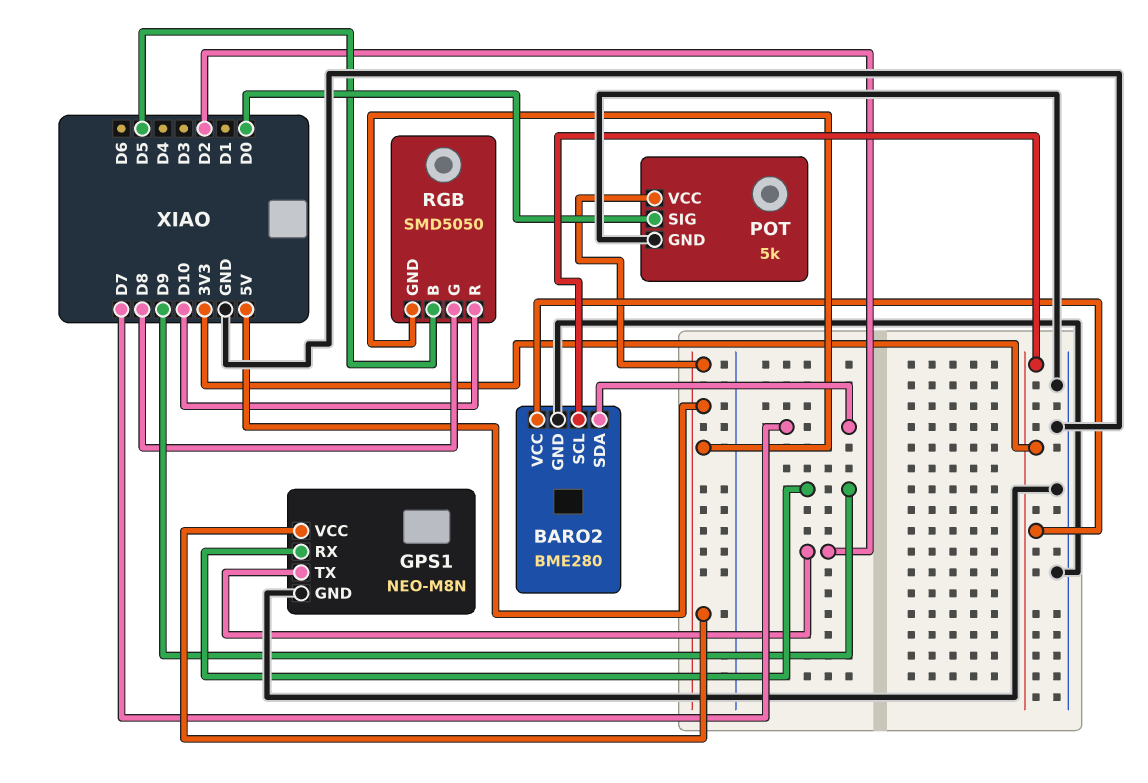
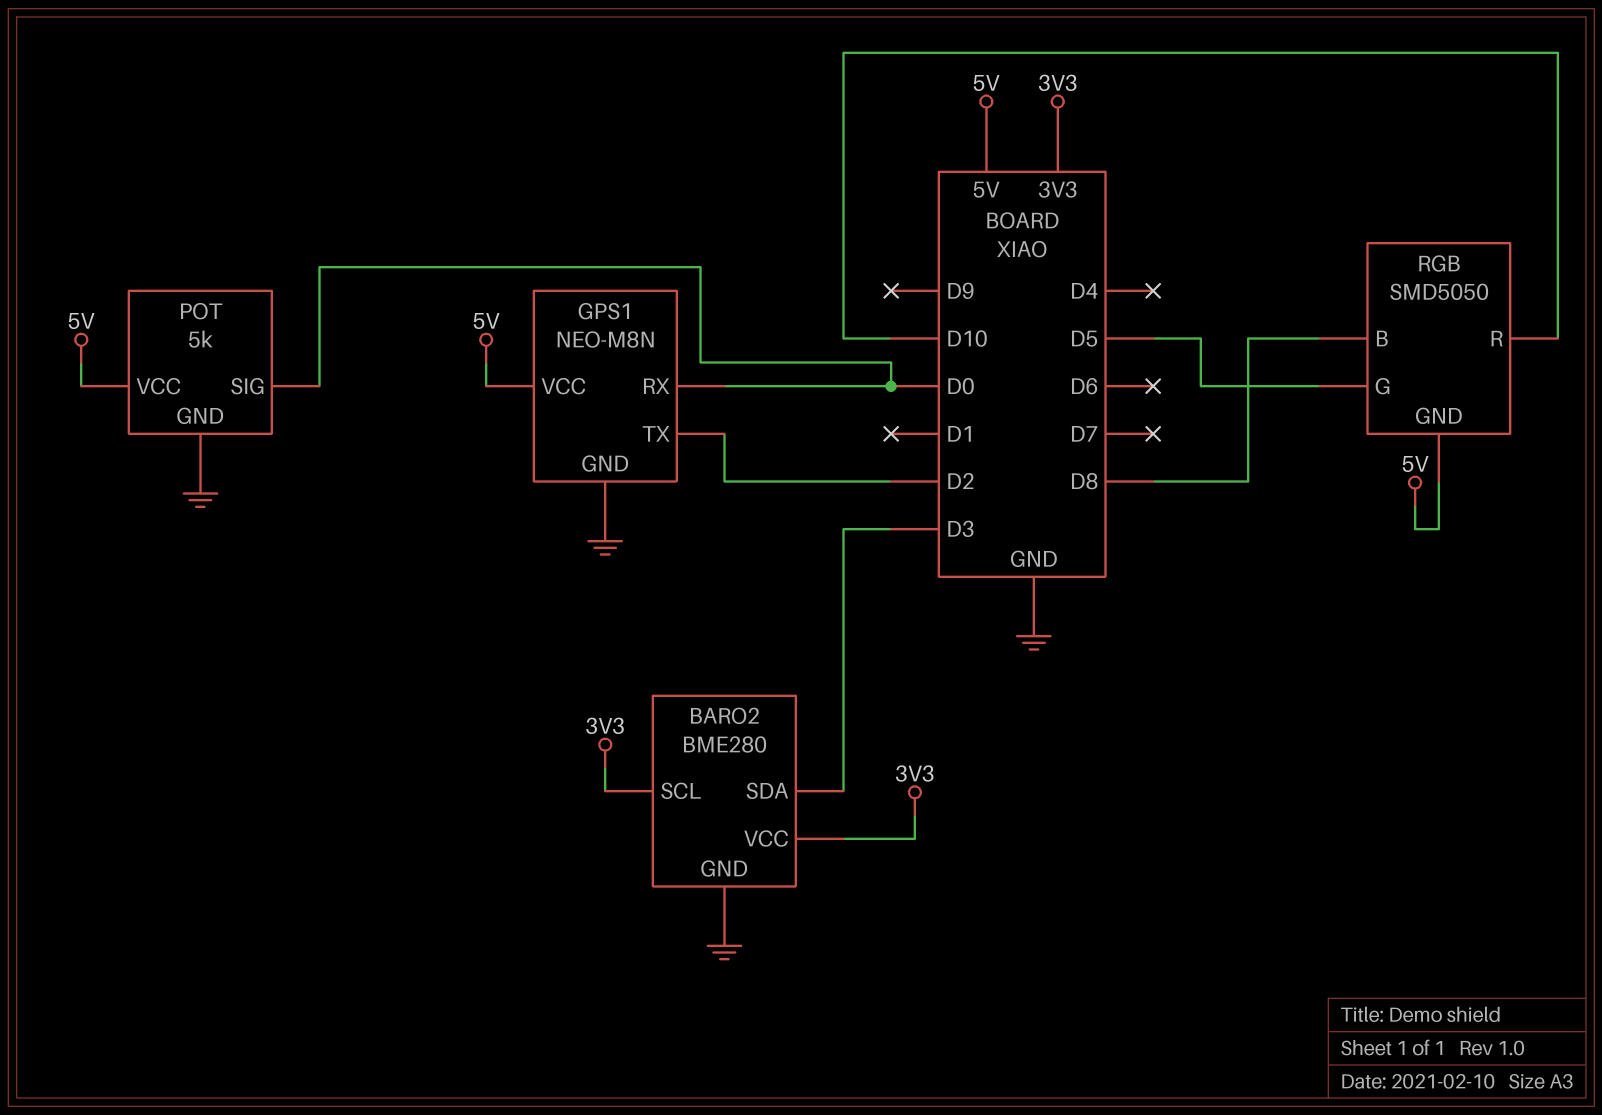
BARO2 pin SDA: D7 -> D3
GPS1 pin RX: D9 -> D0
RGB pin B: D5 -> D8
RGB pin G: D8 -> D5

